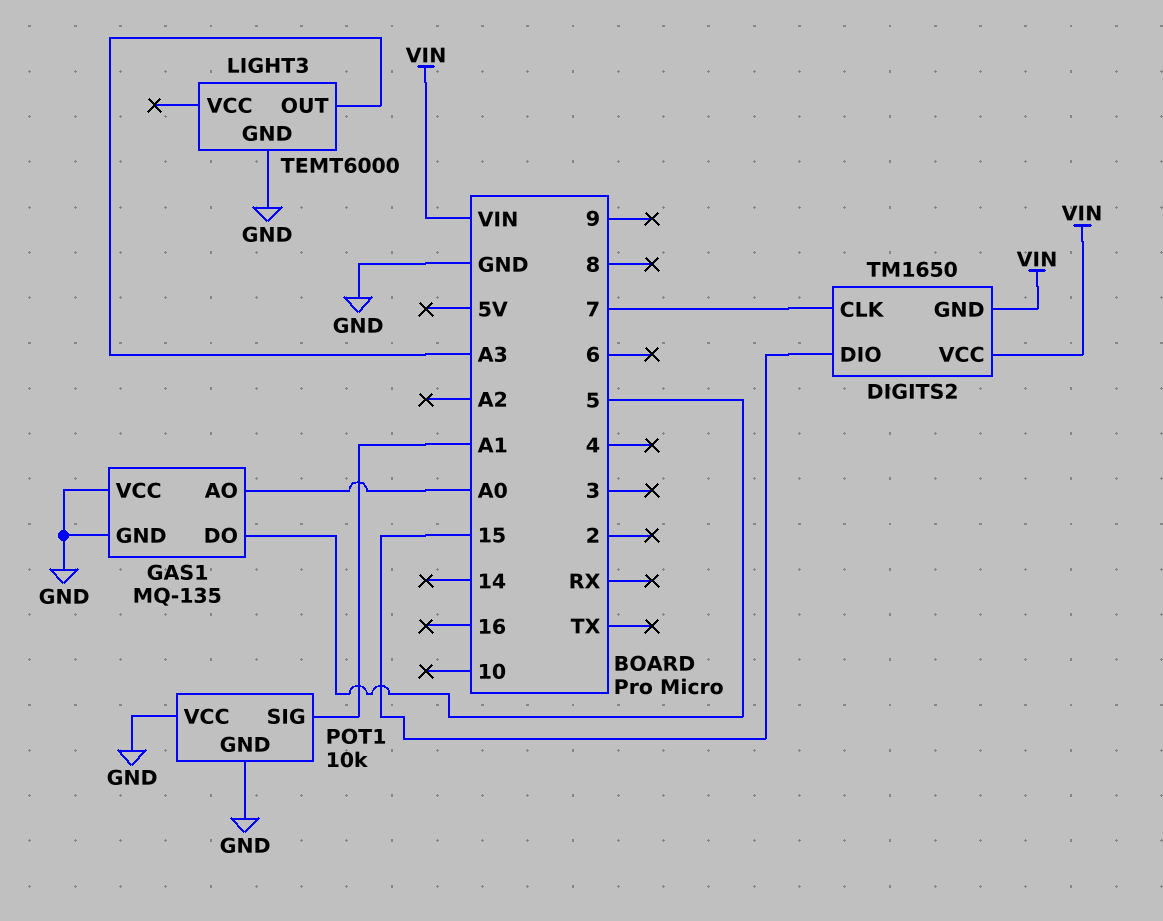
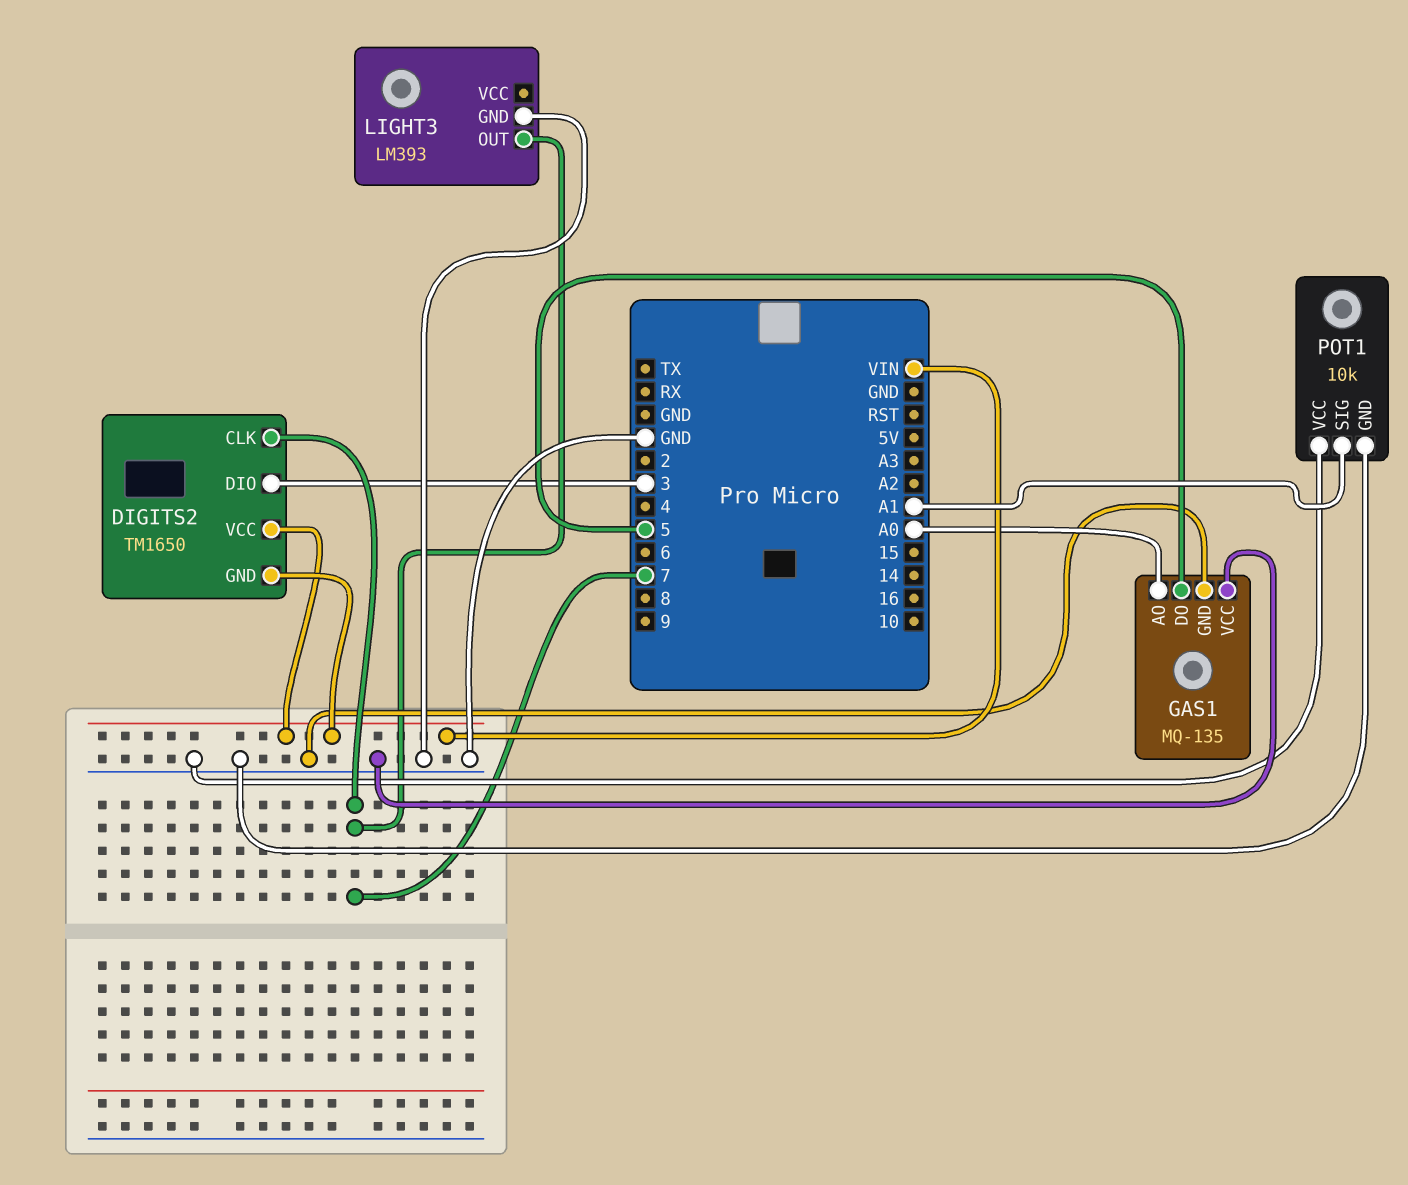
DIGITS2 pin DIO: 15 -> 3
LIGHT3: TEMT6000 -> LM393
LIGHT3 pin OUT: A3 -> 7

